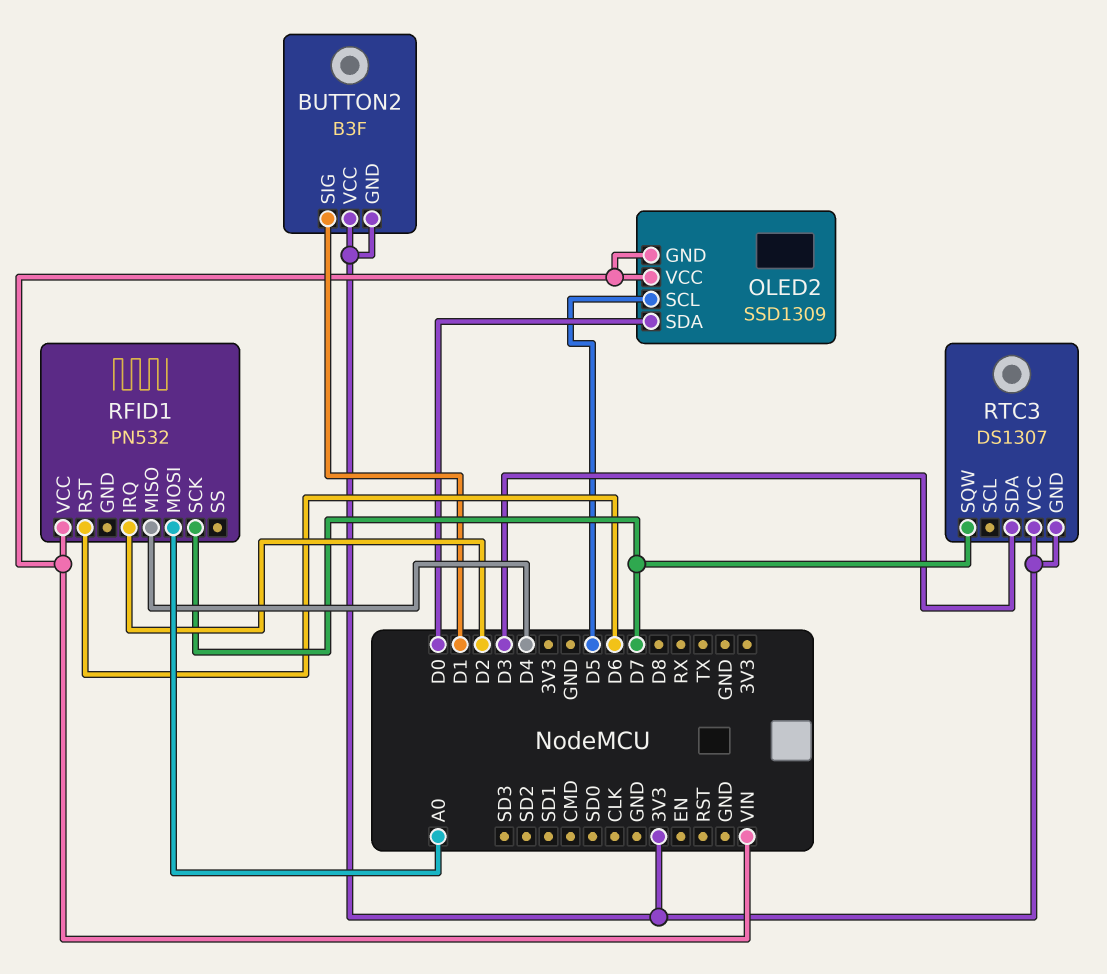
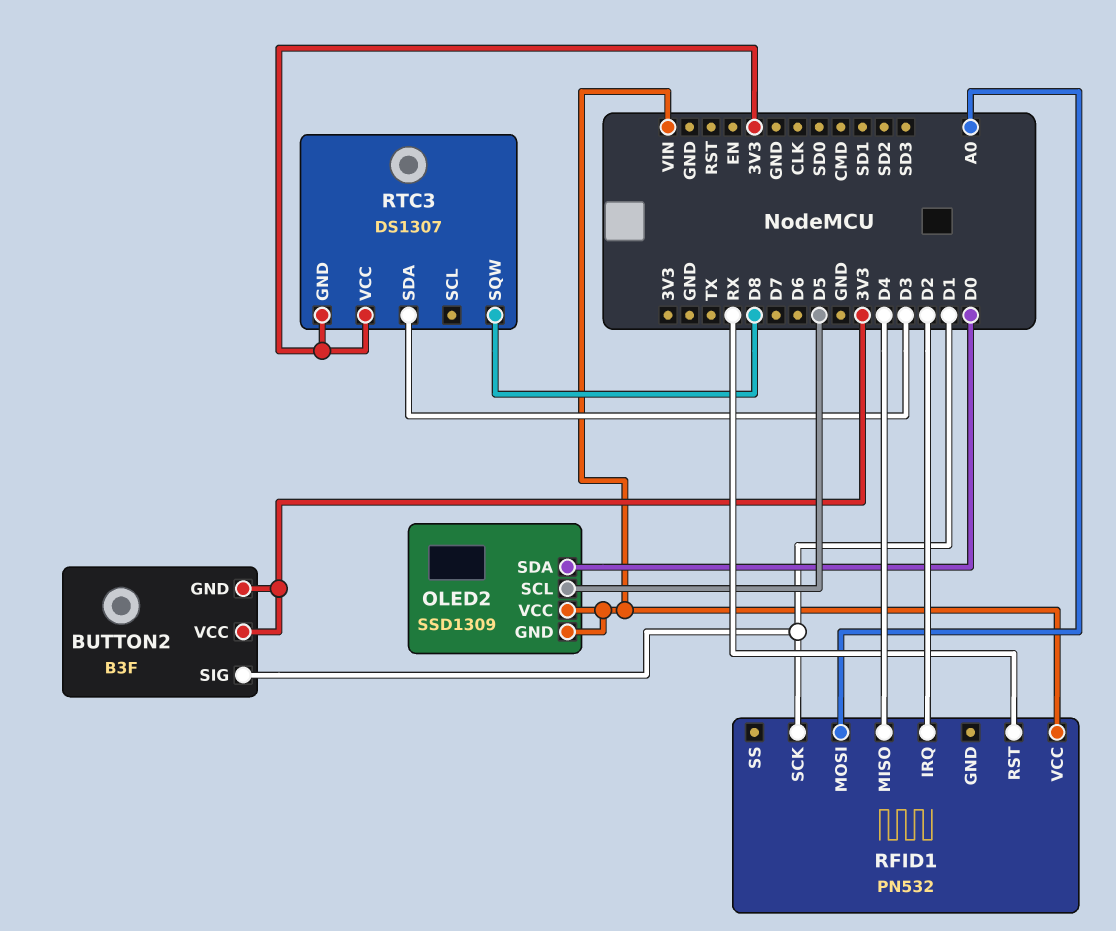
RFID1 pin RST: D6 -> RX
RFID1 pin SCK: D7 -> D1
RTC3 pin SQW: D7 -> D8

